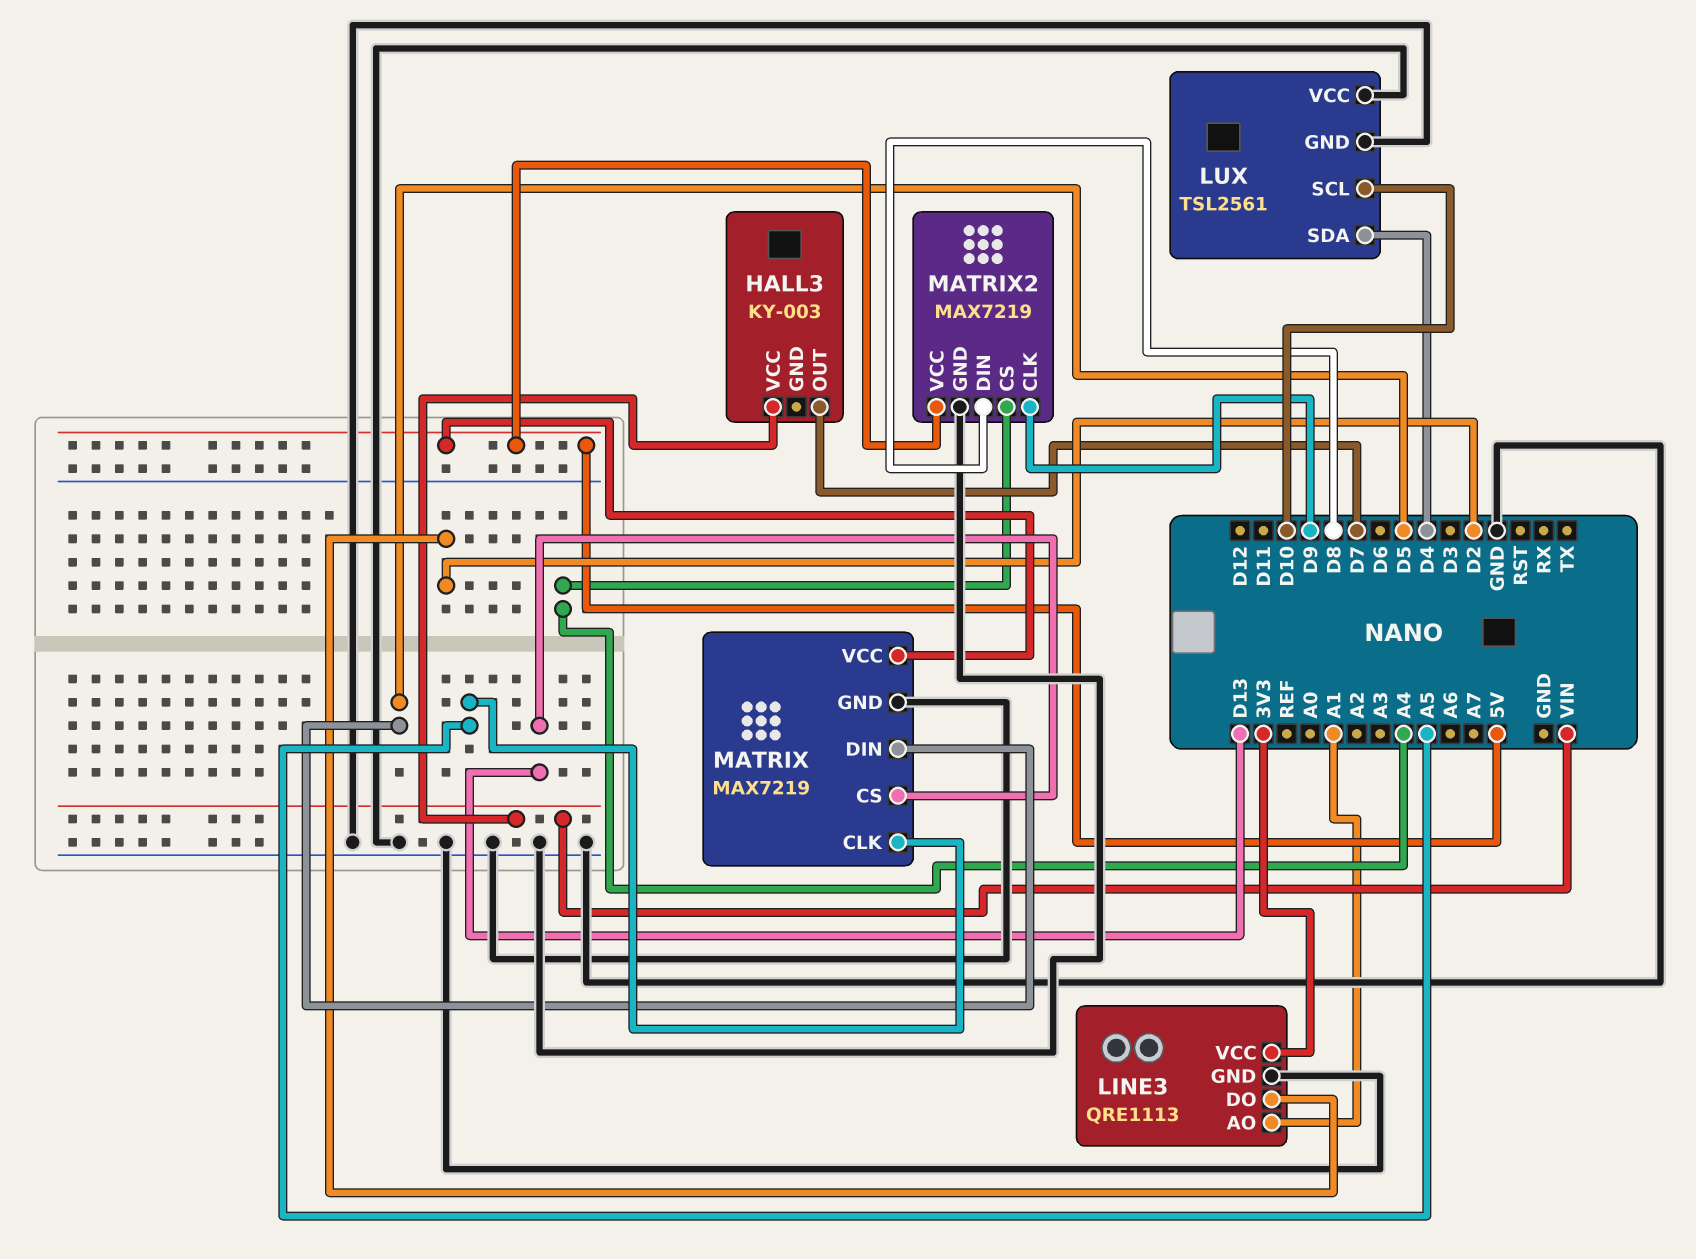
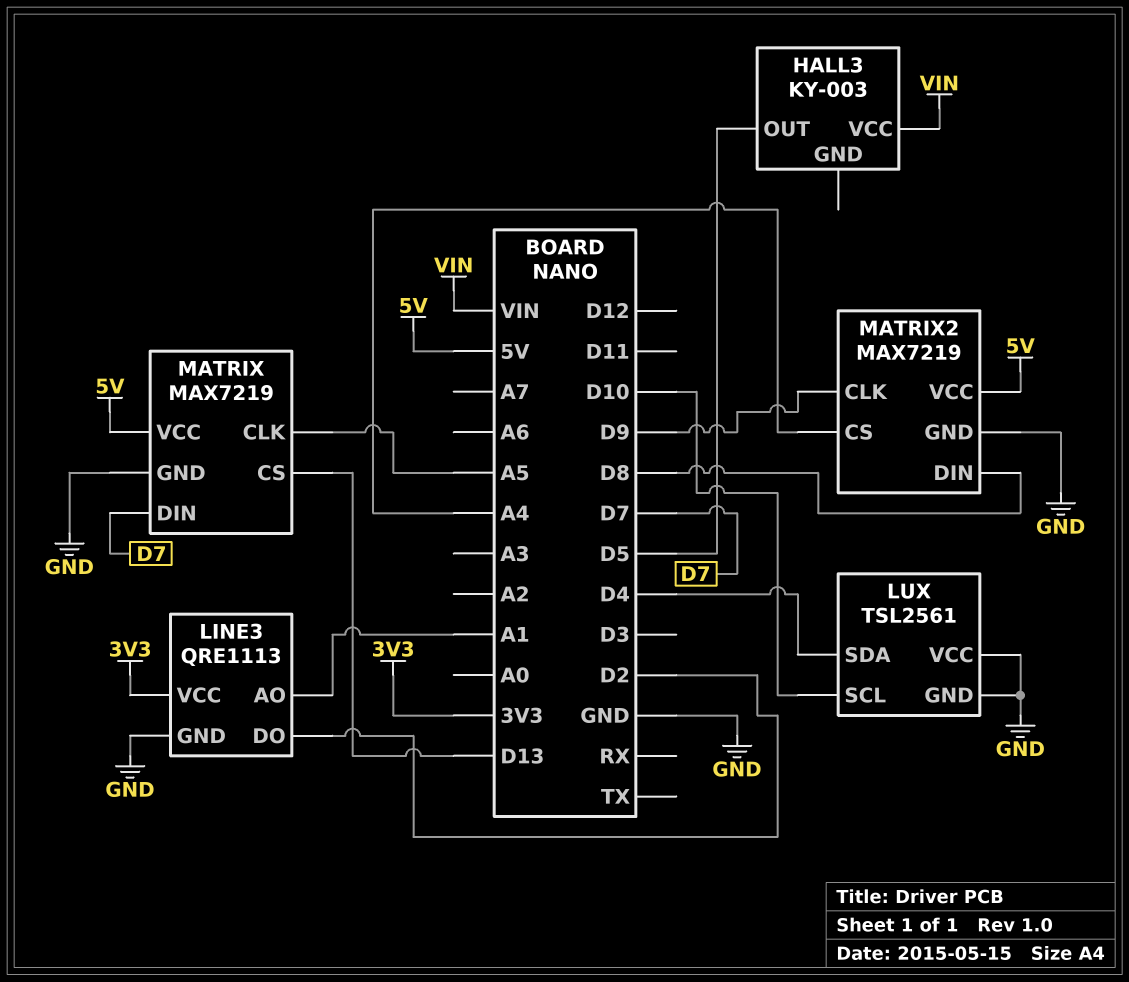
HALL3 pin OUT: D7 -> D5
MATRIX pin DIN: D5 -> D7

